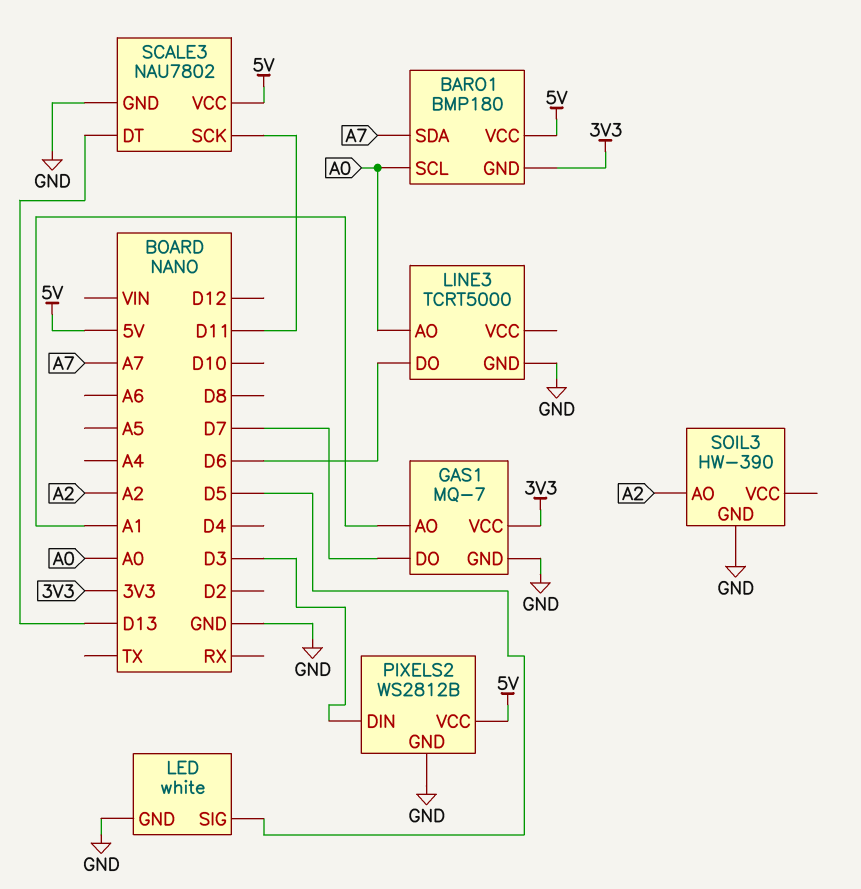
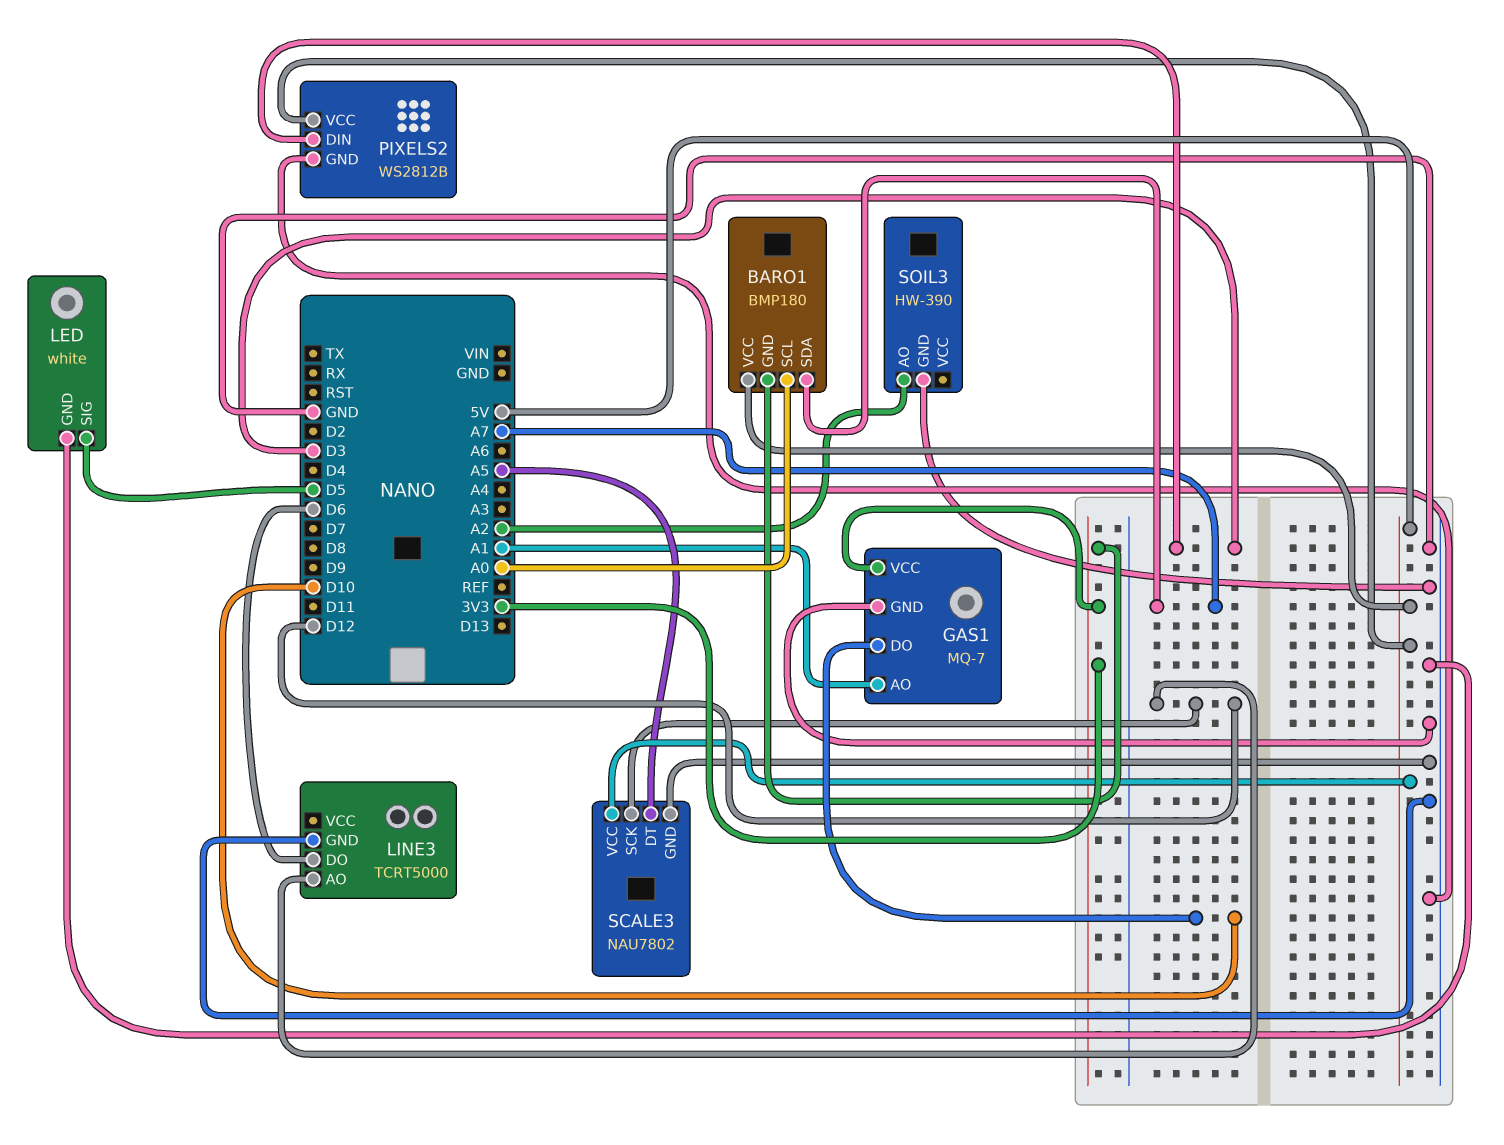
GAS1 pin DO: D7 -> D10
LINE3 pin AO: A0 -> D12
SCALE3 pin DT: D13 -> A5
SCALE3 pin SCK: D11 -> D12

